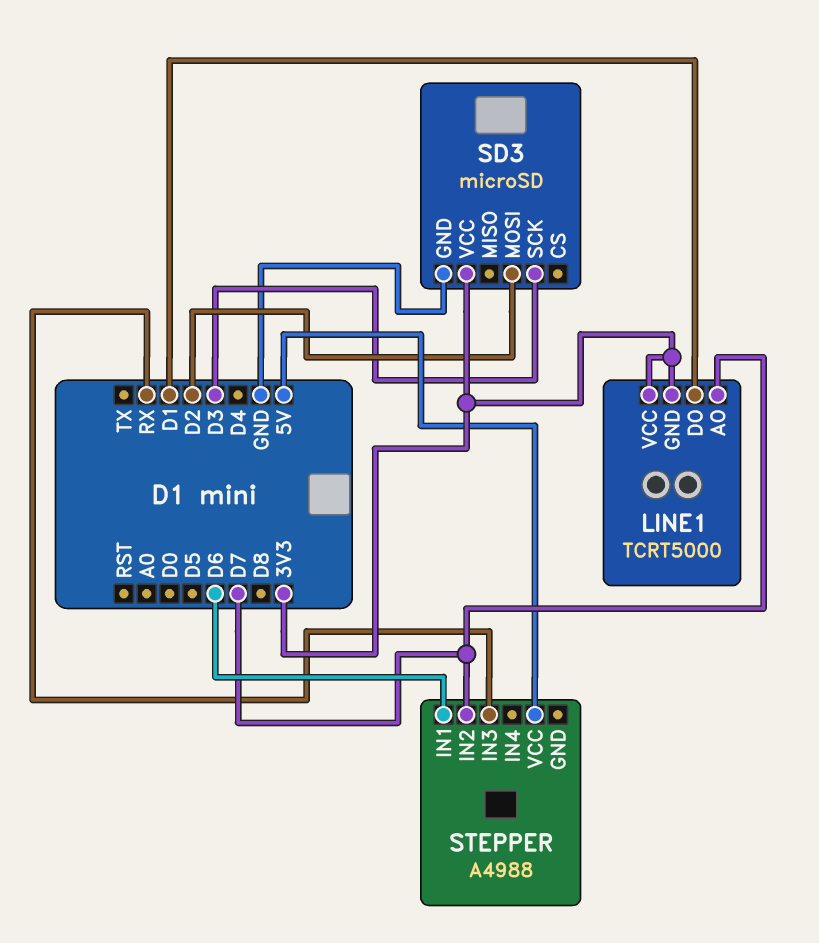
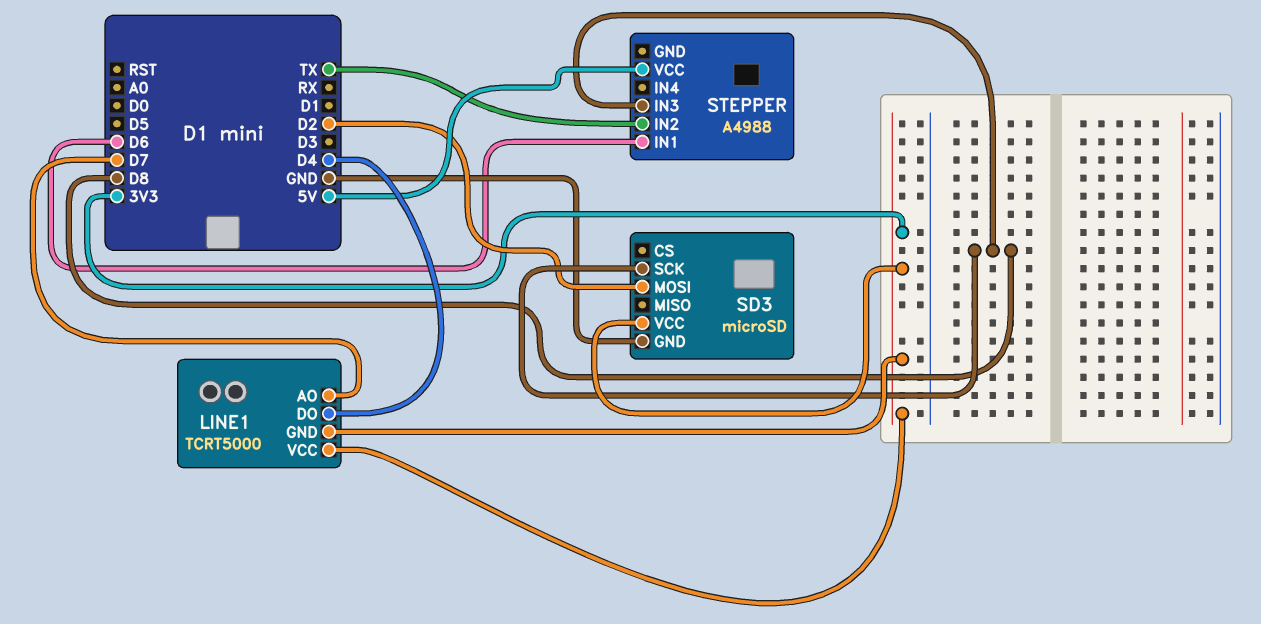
LINE1 pin DO: D1 -> D4
SD3 pin SCK: D3 -> D8
STEPPER pin IN2: D7 -> TX
STEPPER pin IN3: RX -> D8

